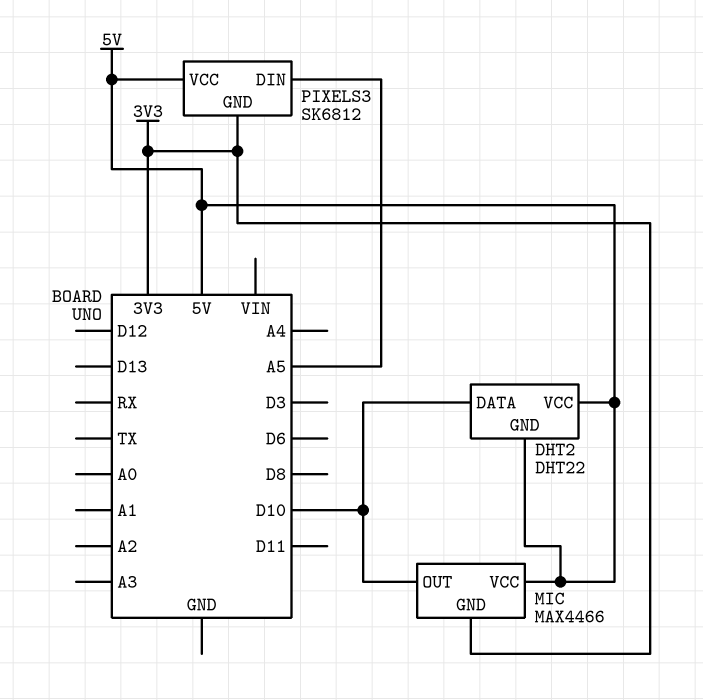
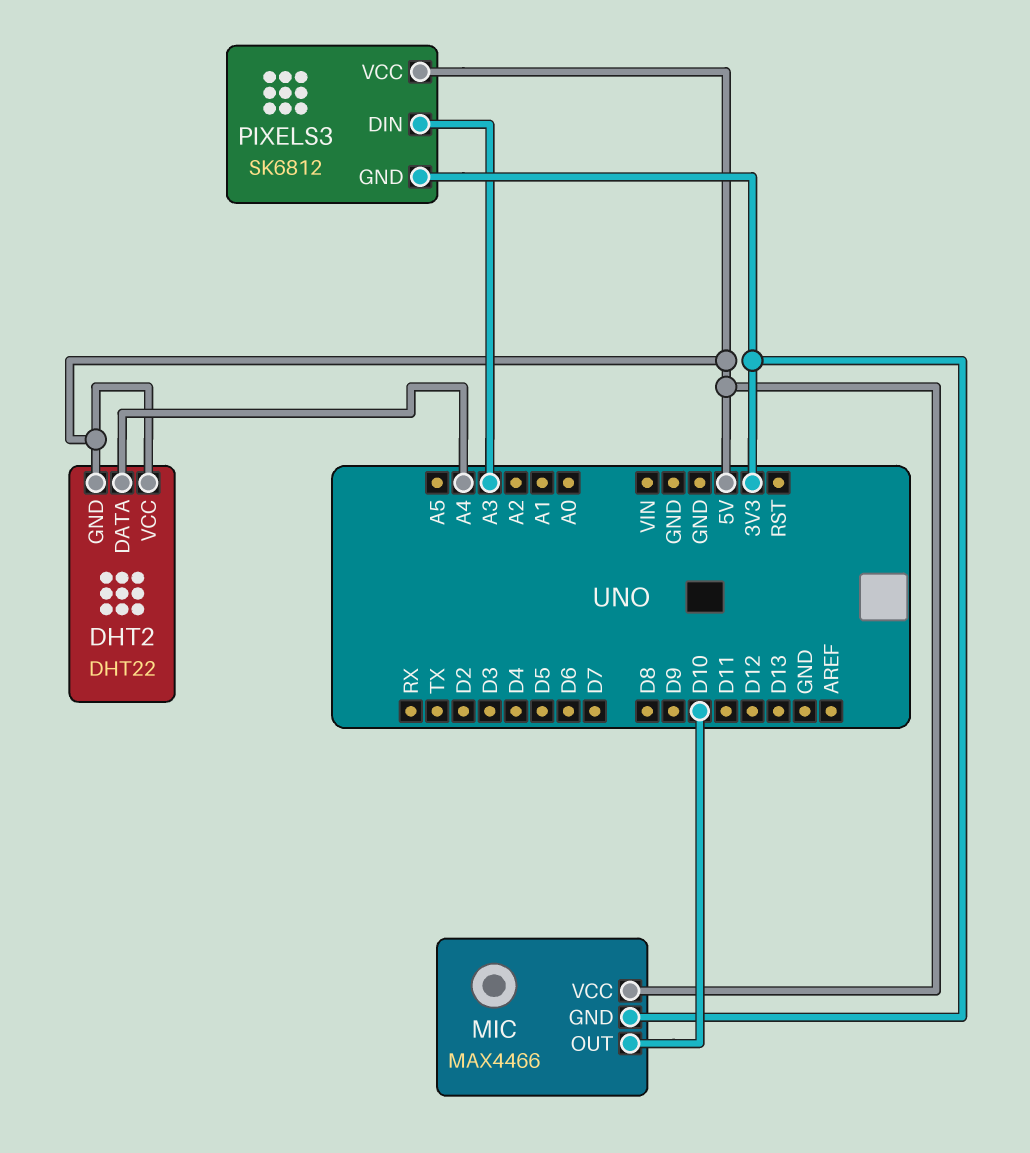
DHT2 pin DATA: D10 -> A4
PIXELS3 pin DIN: A5 -> A3

